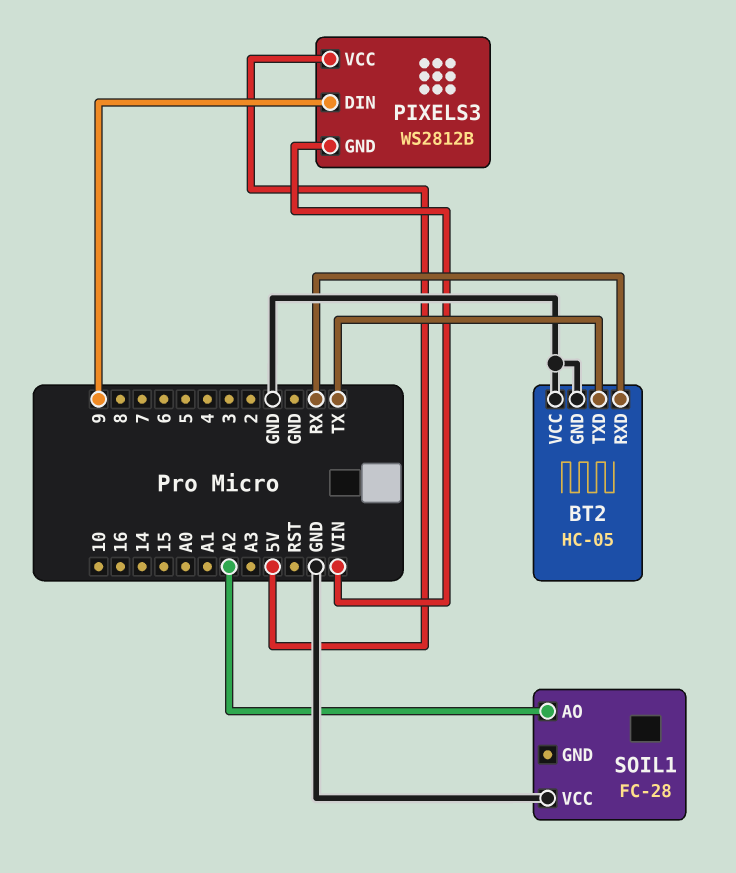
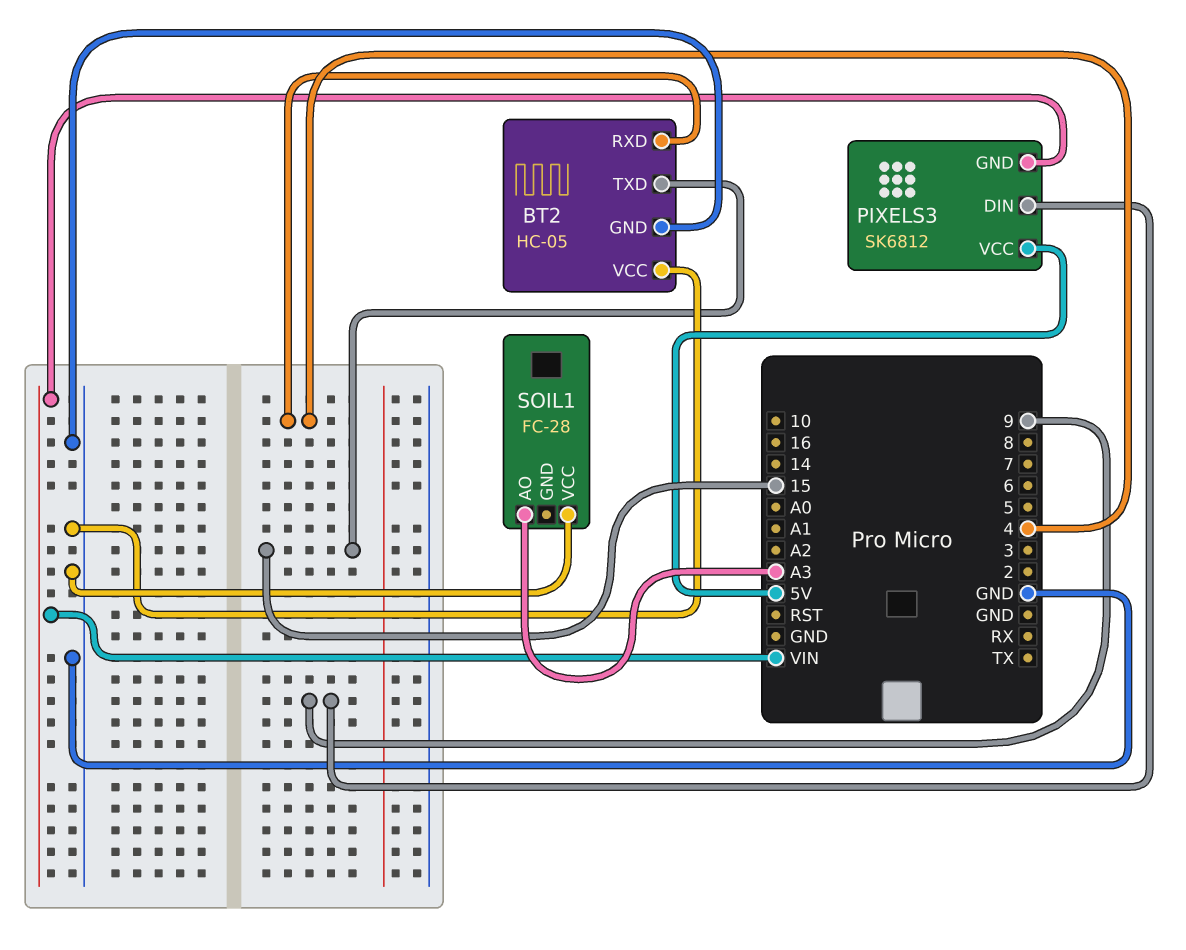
BT2 pin RXD: RX -> 4
BT2 pin TXD: TX -> 15
PIXELS3: WS2812B -> SK6812
SOIL1 pin AO: A2 -> A3

